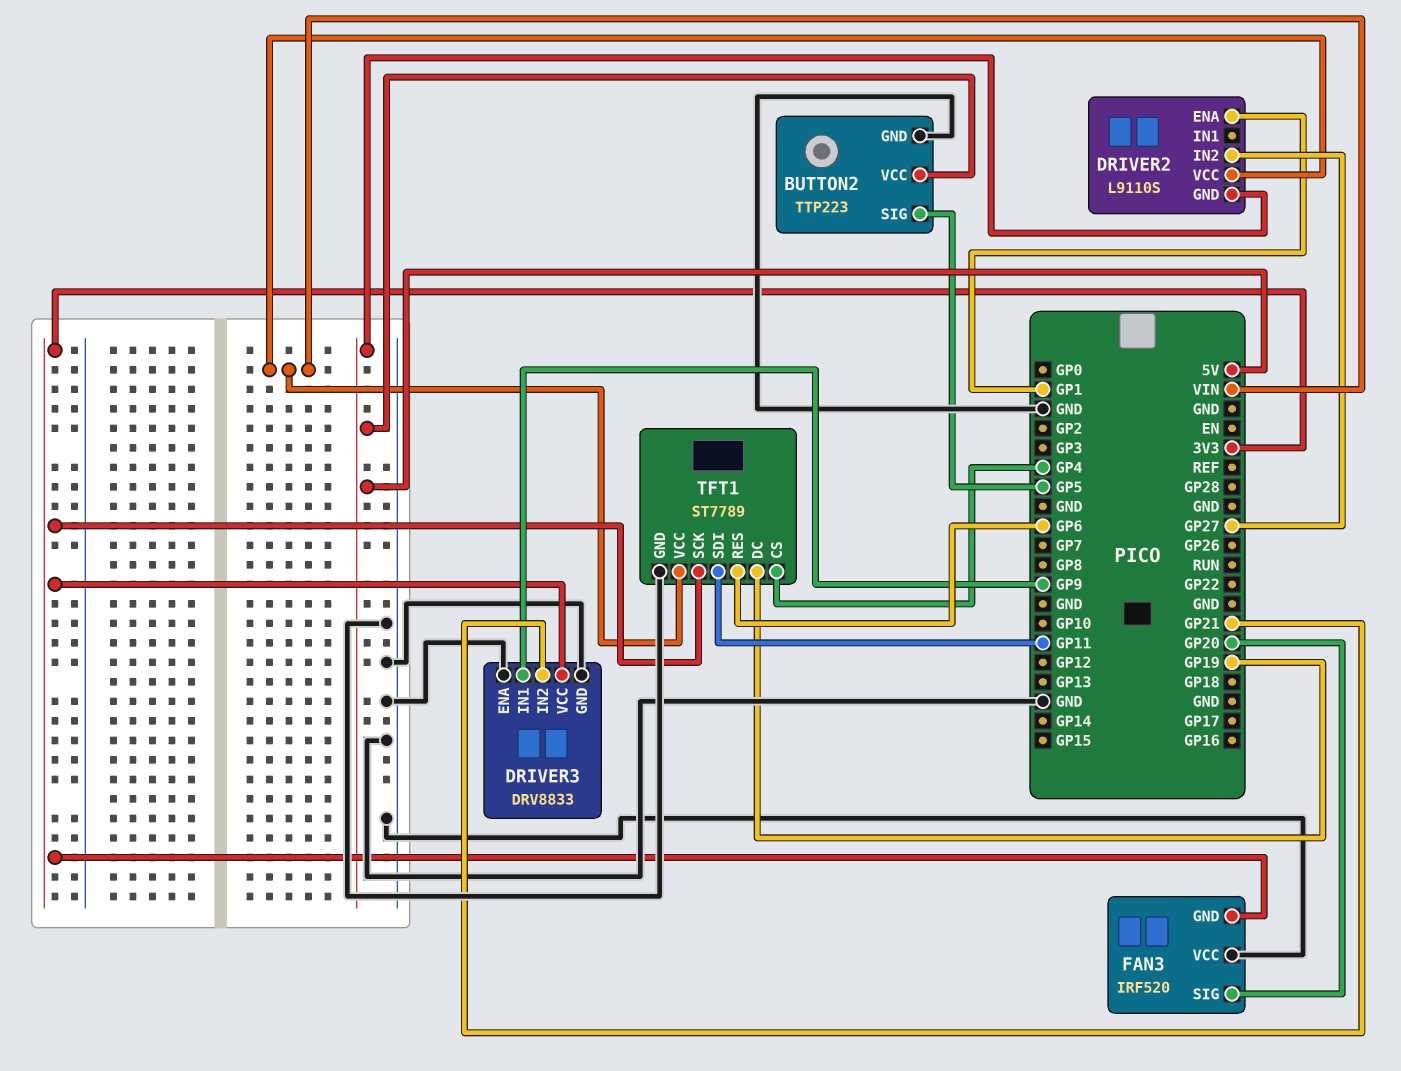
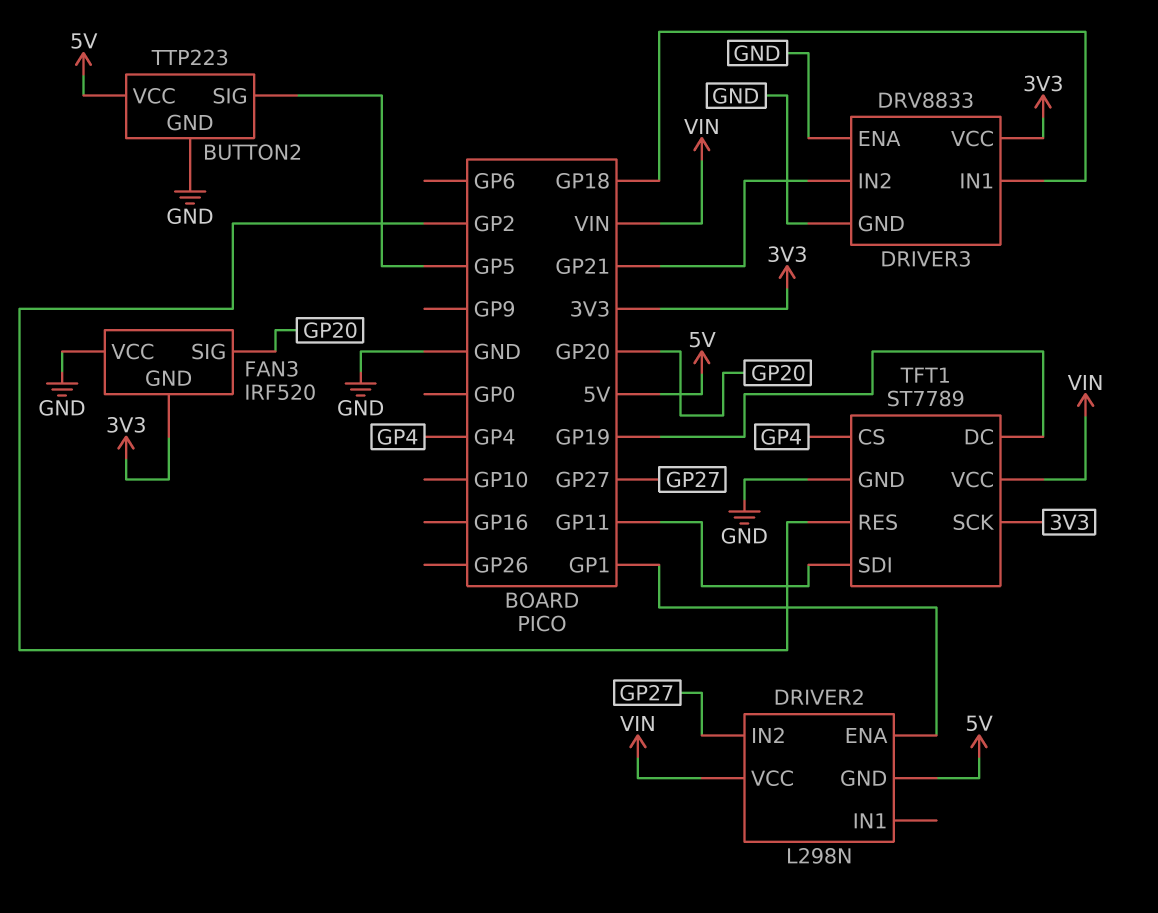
DRIVER2: L9110S -> L298N
DRIVER3 pin IN1: GP9 -> GP18
TFT1 pin RES: GP6 -> GP2

